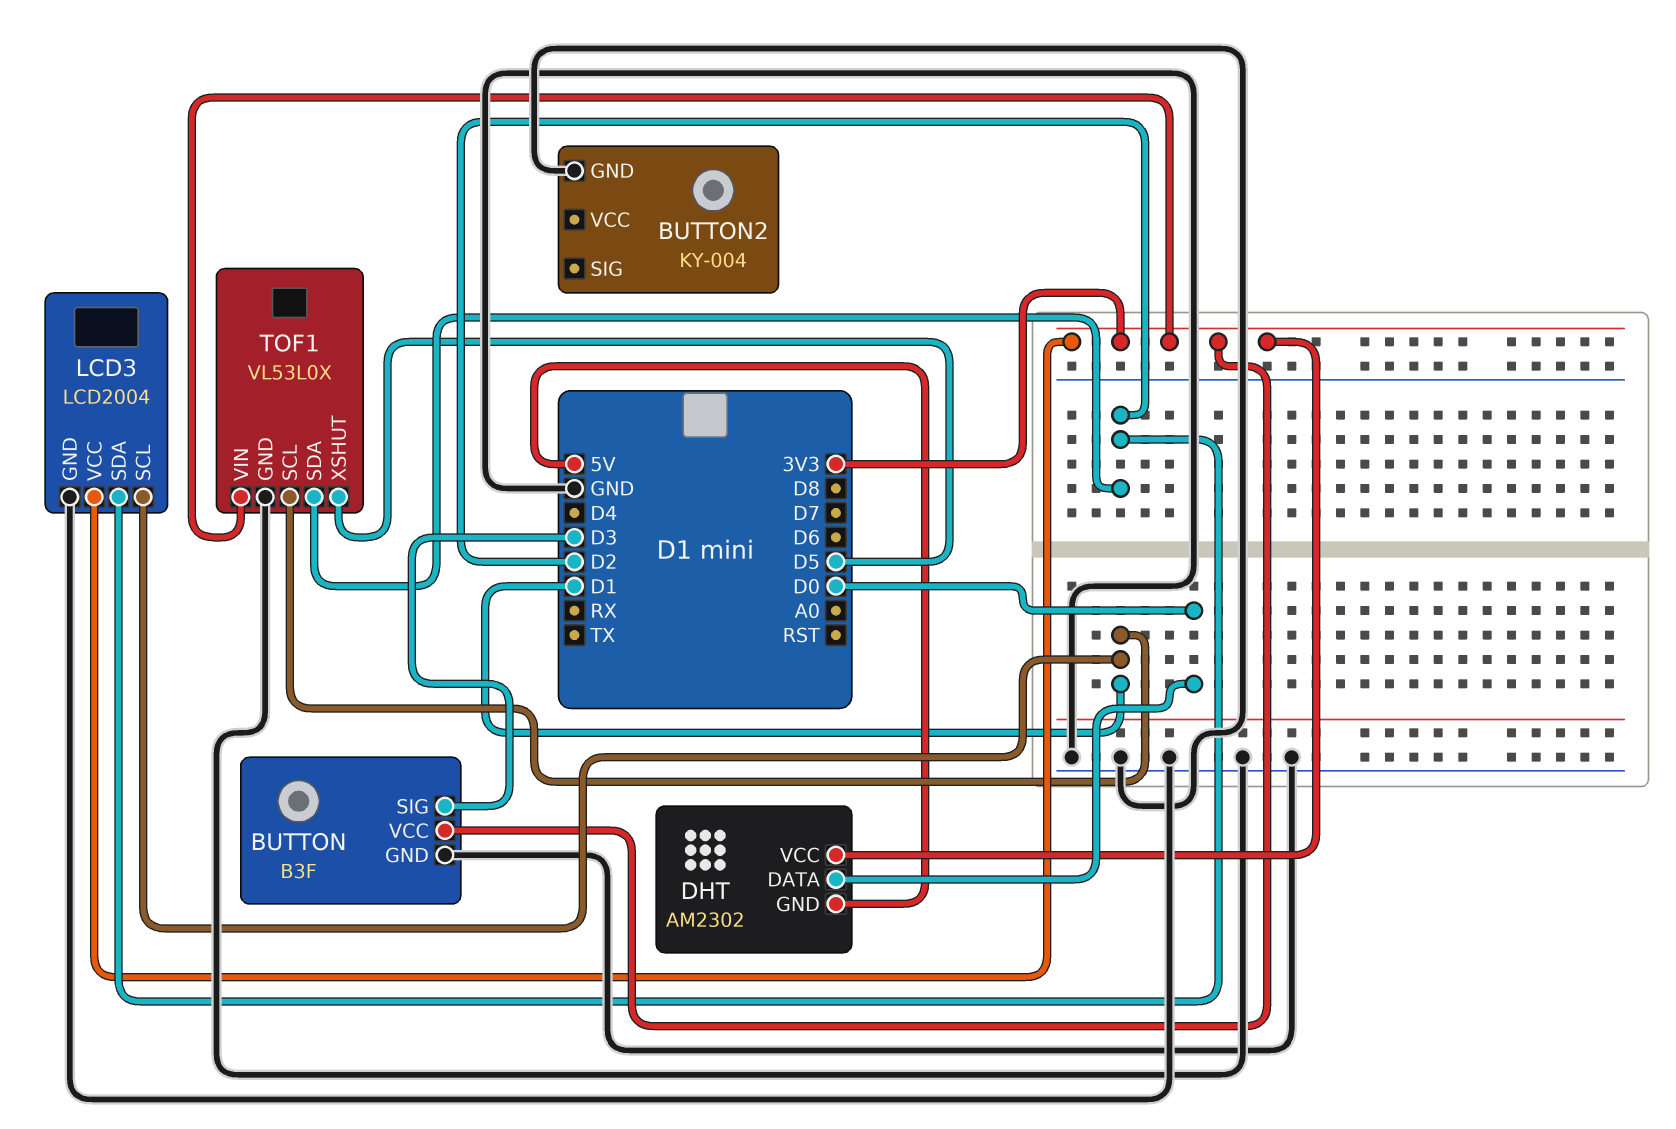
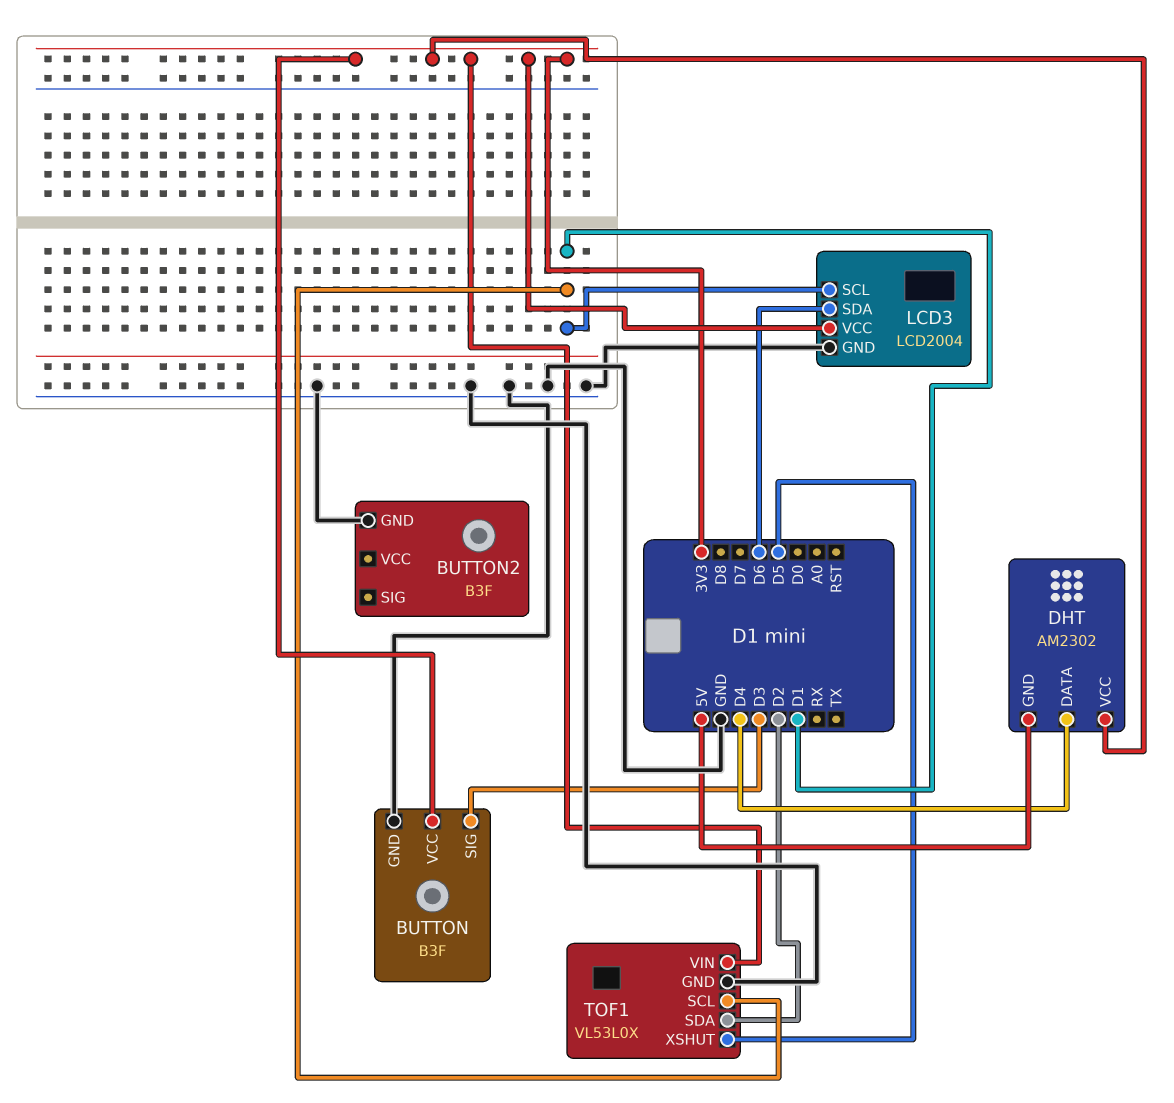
BUTTON2: KY-004 -> B3F
DHT pin DATA: D0 -> D4
LCD3 pin SDA: D2 -> D6

